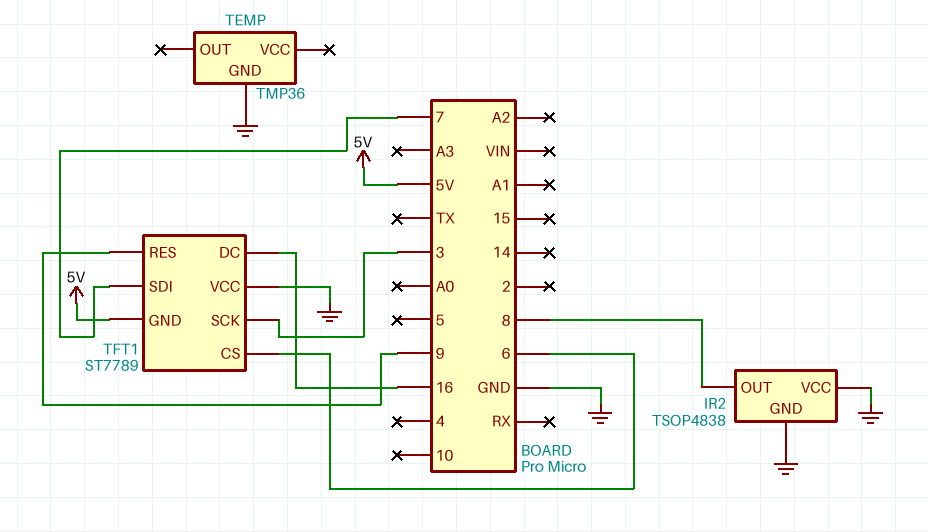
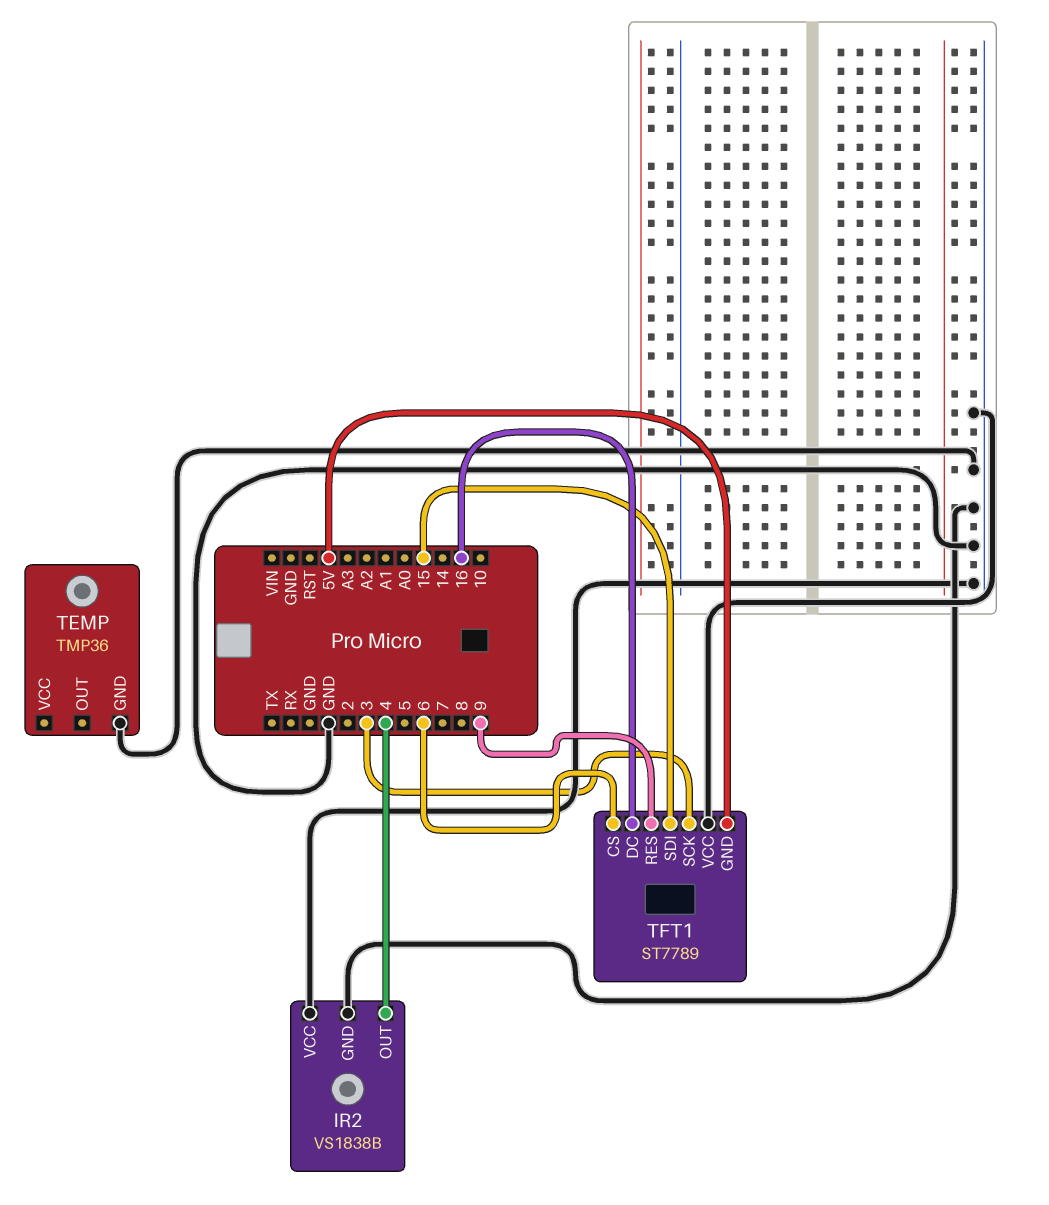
IR2: TSOP4838 -> VS1838B
IR2 pin OUT: 8 -> 4
TFT1 pin SDI: 7 -> 15

